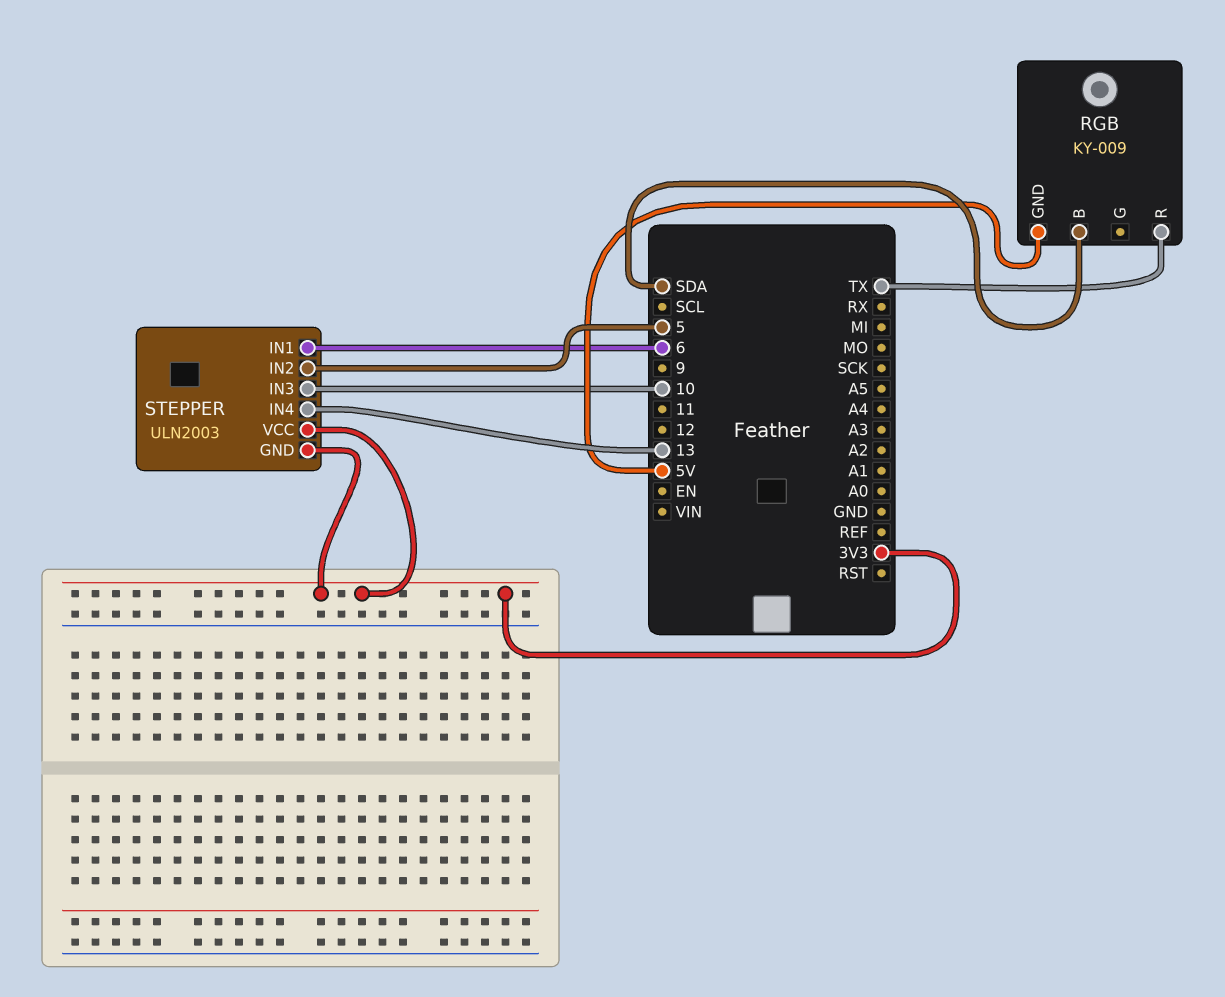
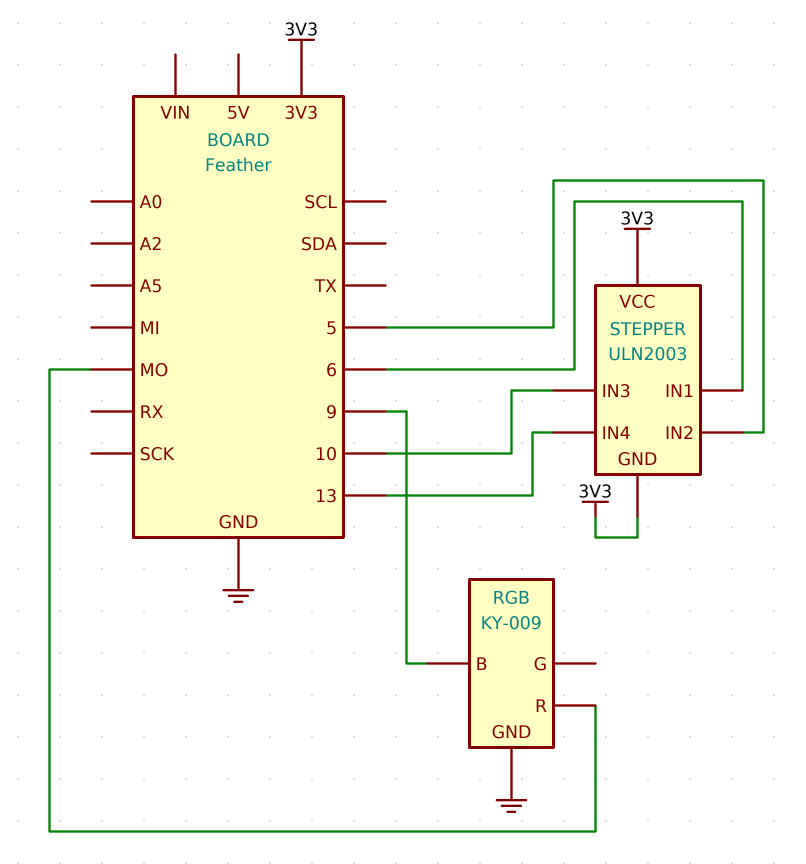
RGB pin B: SDA -> 9
RGB pin GND: 5V -> GND
RGB pin R: TX -> MO

